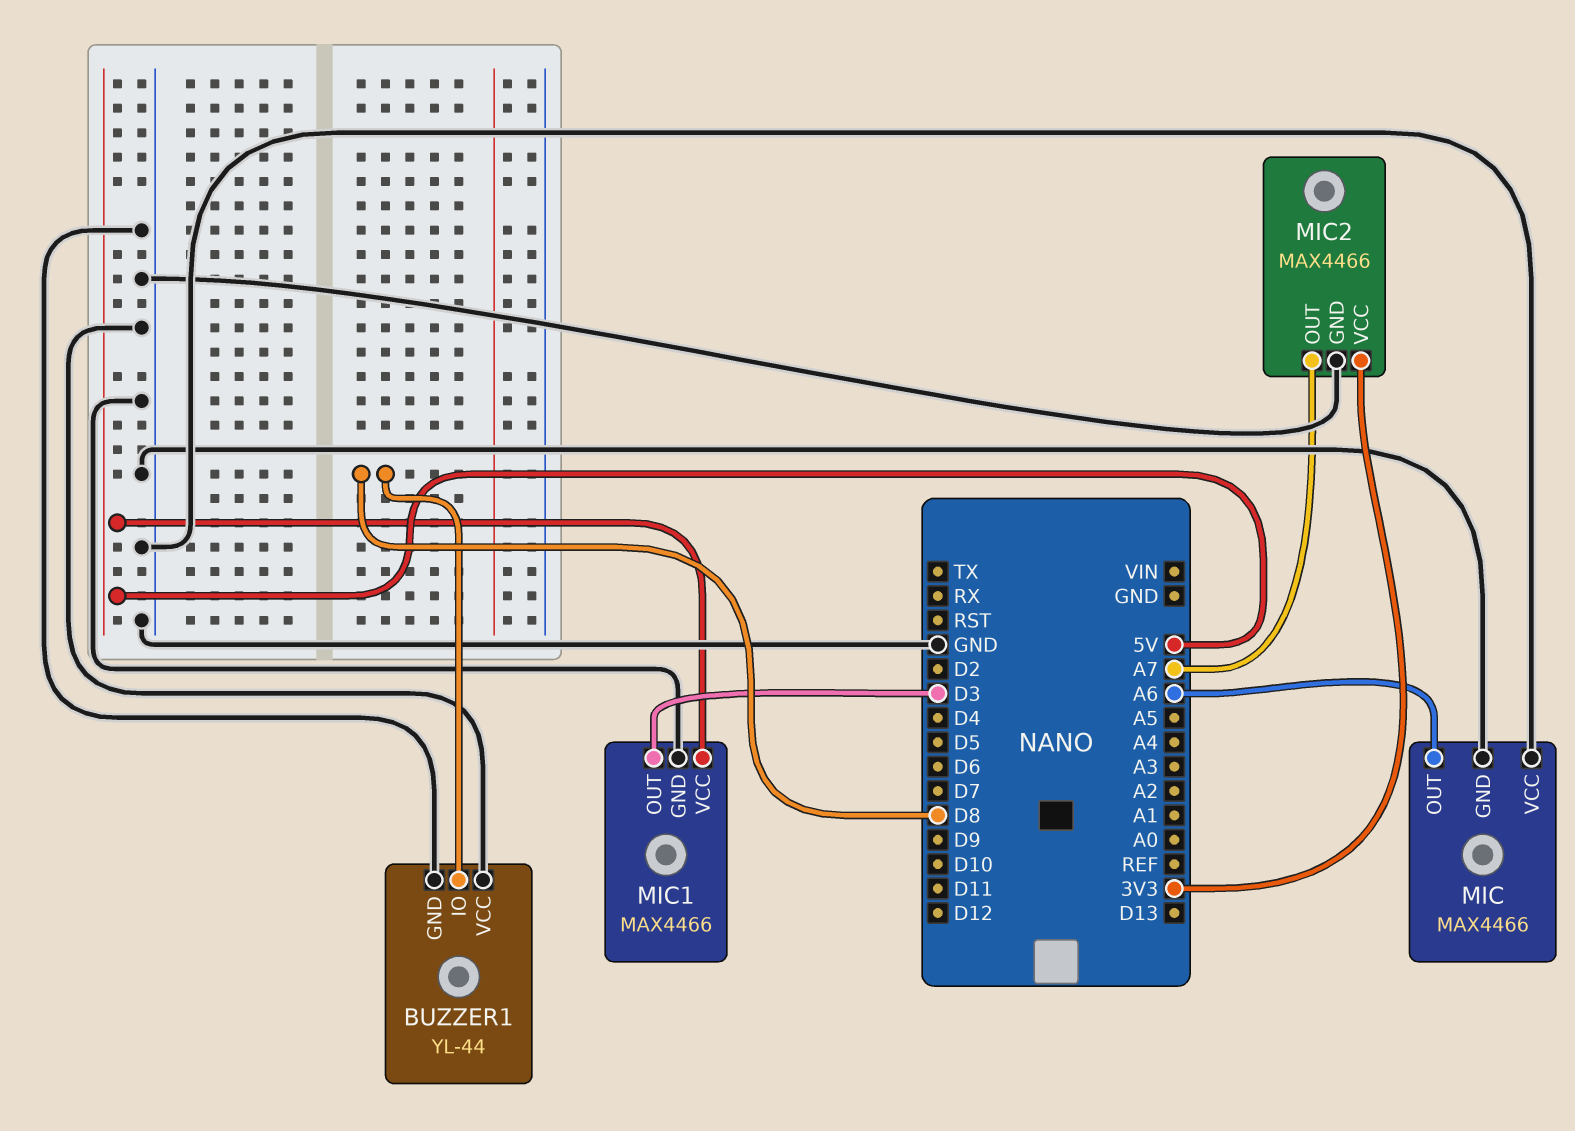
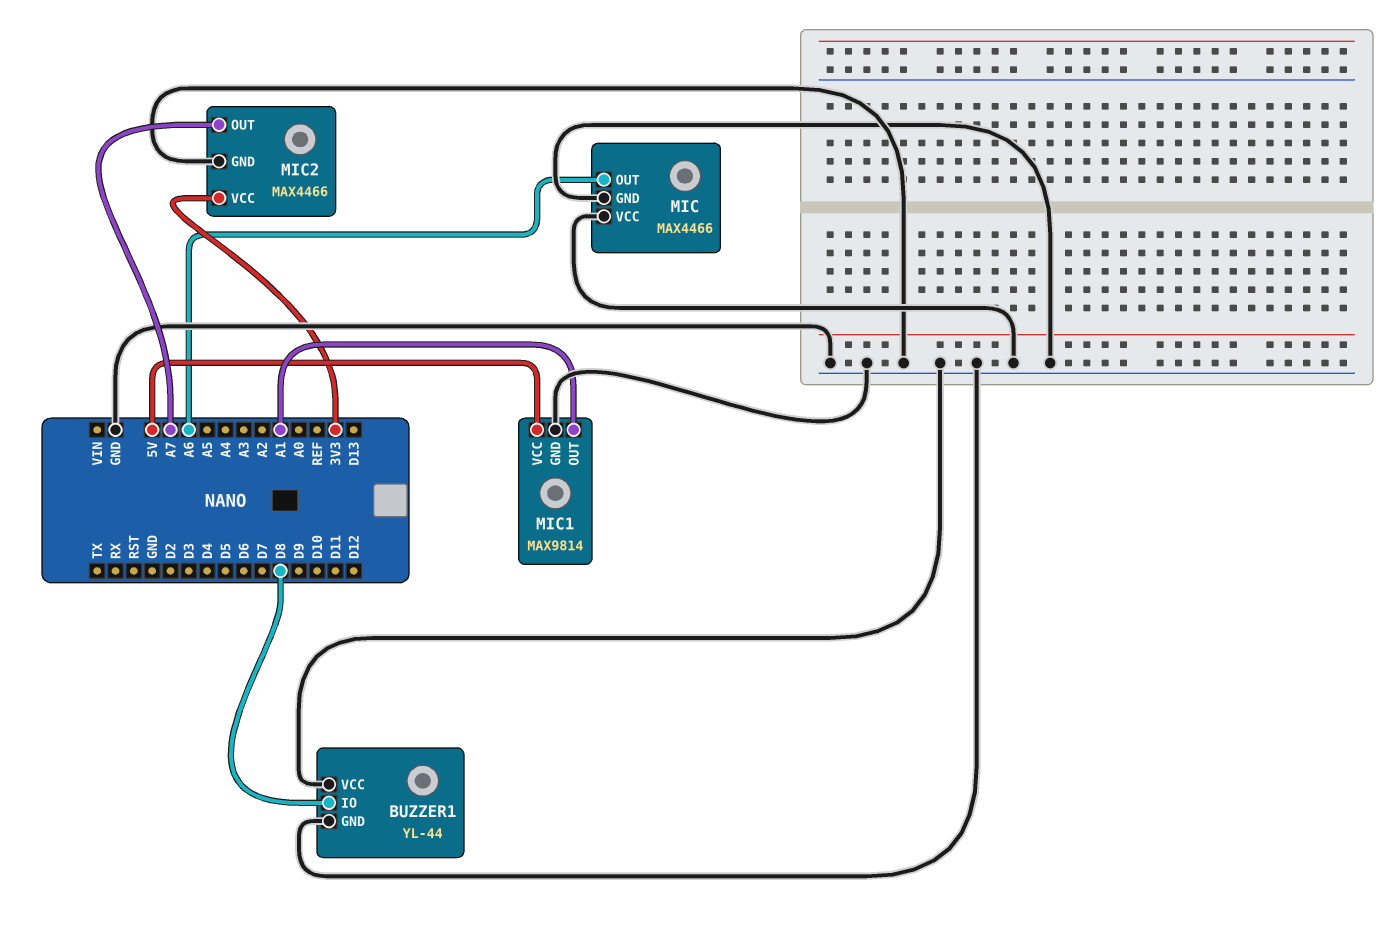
MIC1: MAX4466 -> MAX9814
MIC1 pin OUT: D3 -> A1

